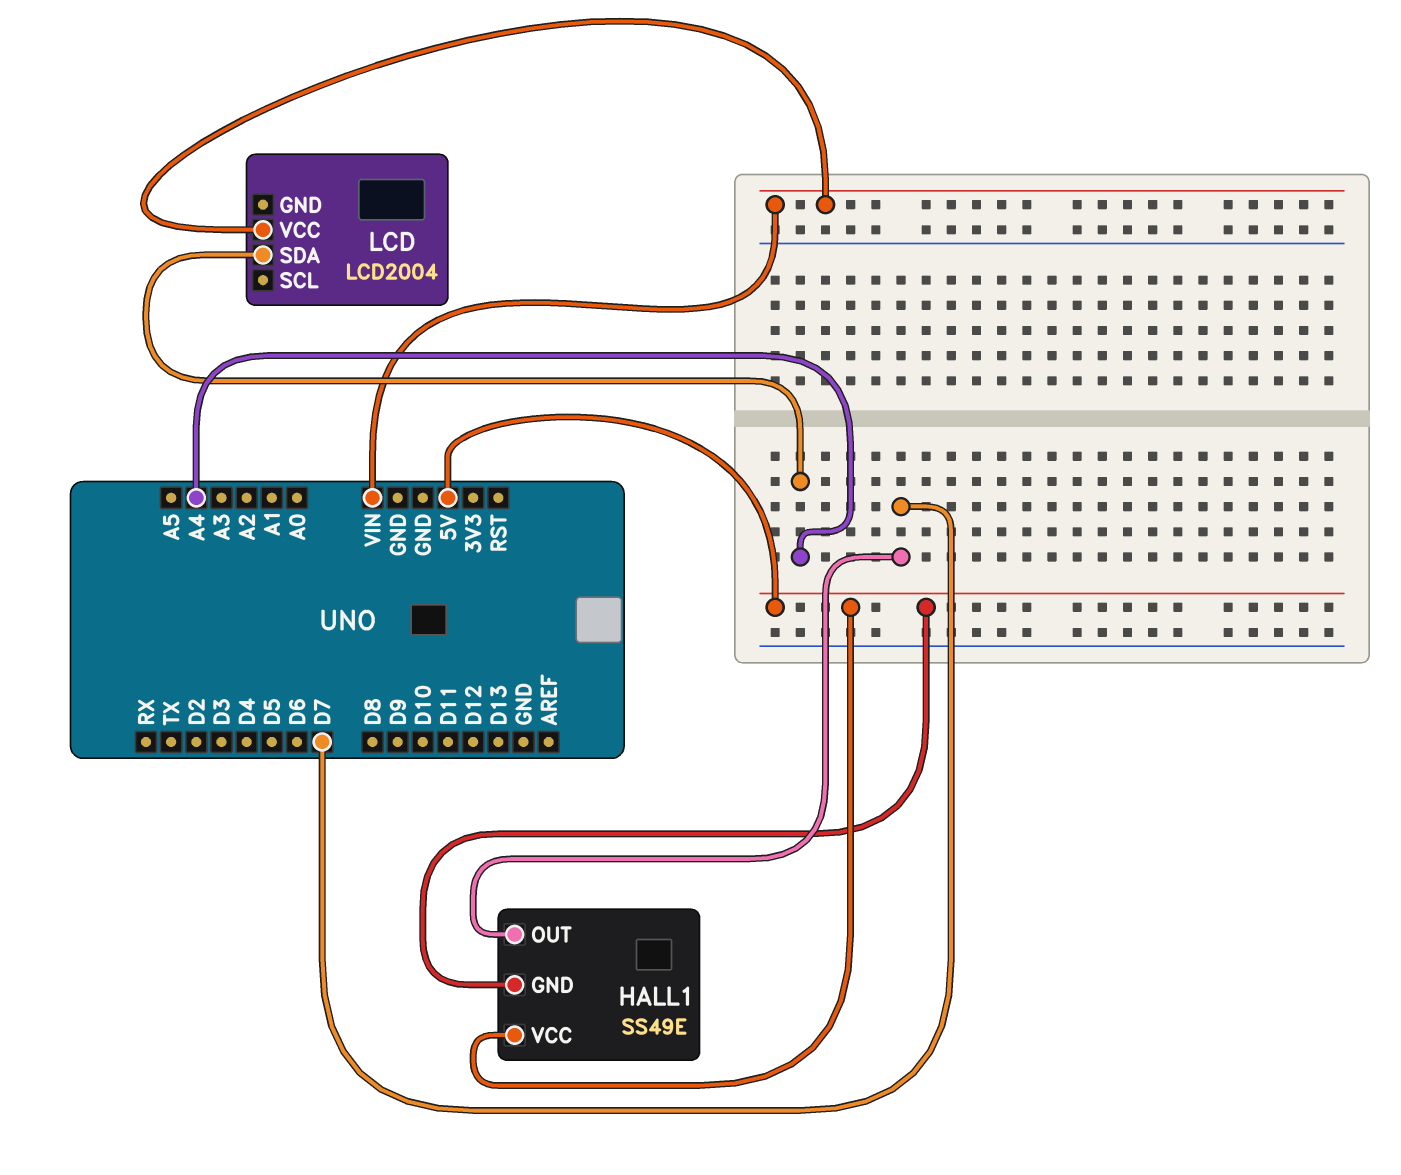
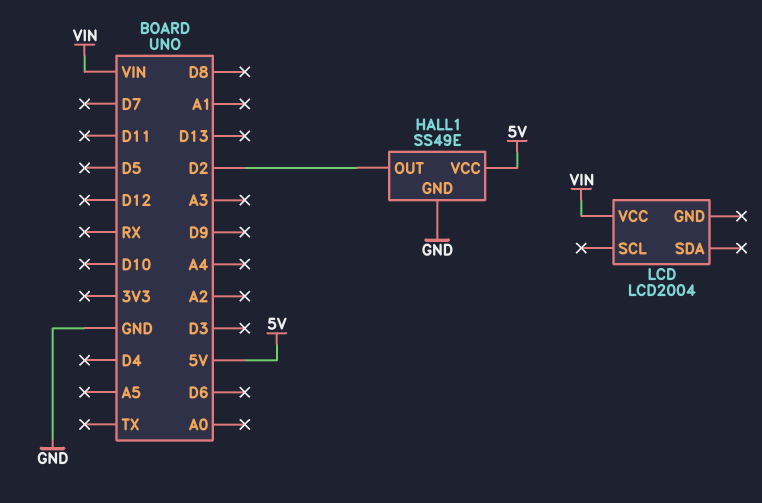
HALL1 pin GND: 5V -> GND
HALL1 pin OUT: D7 -> D2
LCD pin SDA: A4 -> none

